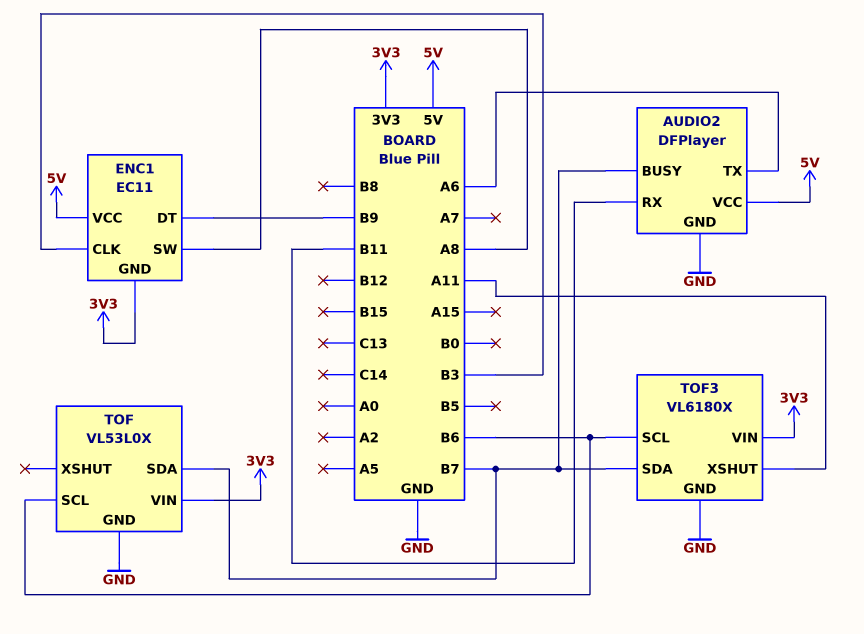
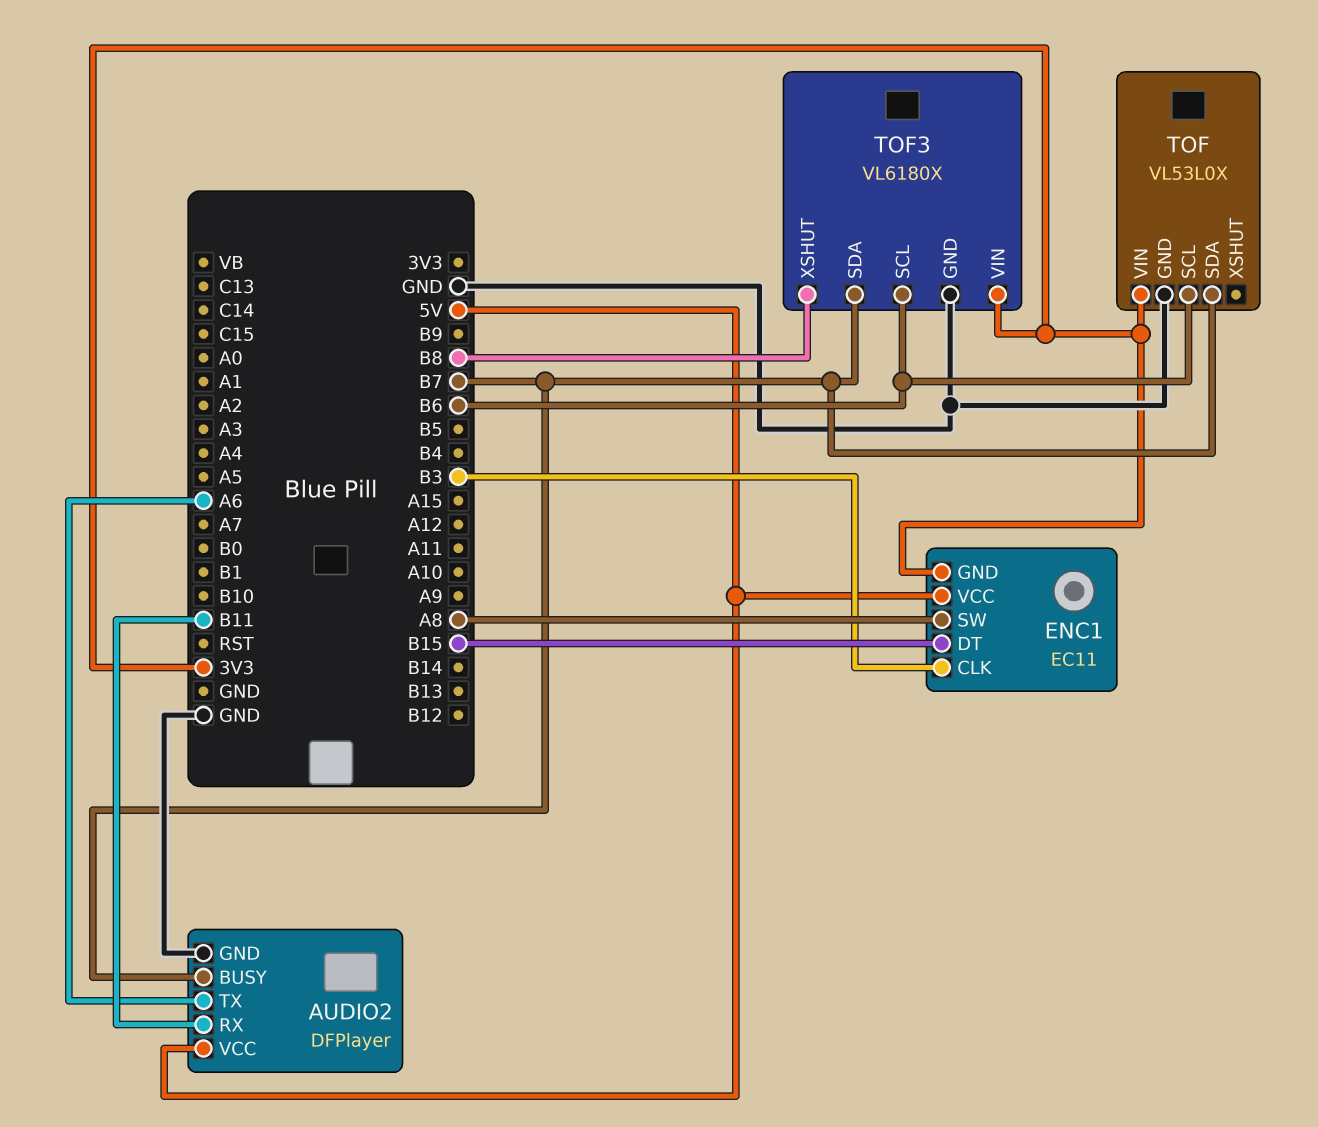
ENC1 pin DT: B9 -> B15
TOF3 pin XSHUT: A11 -> B8

